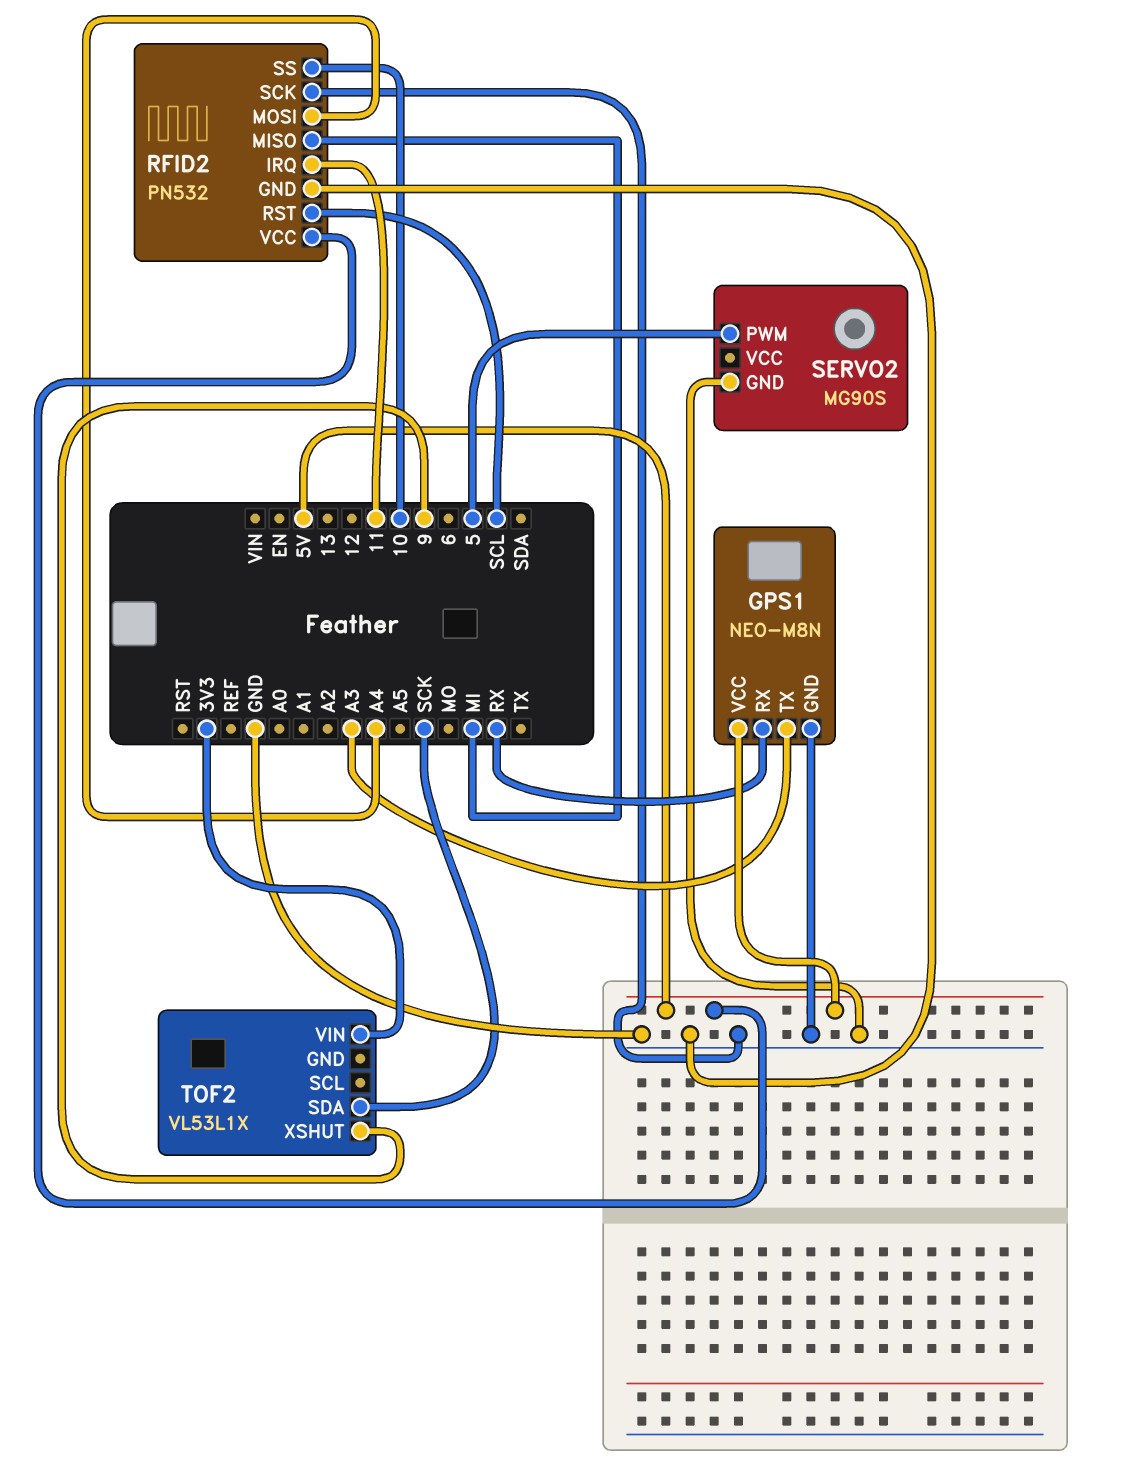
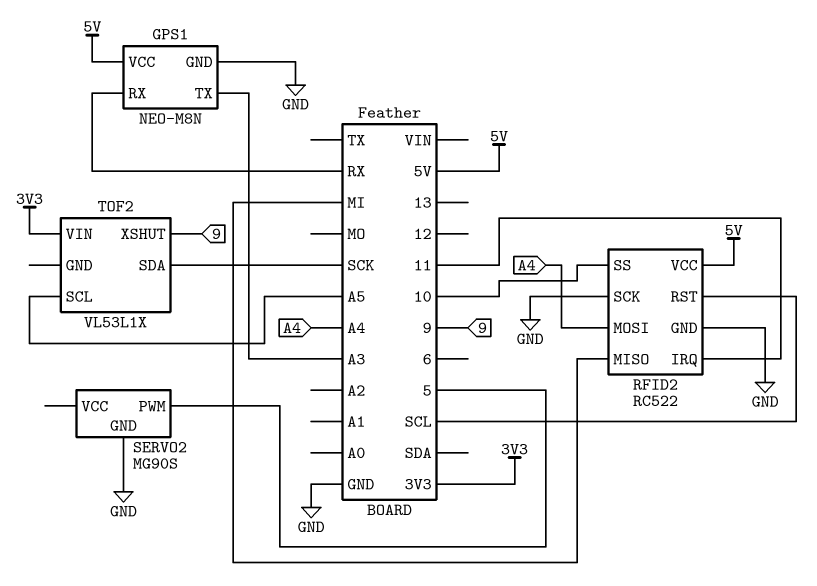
RFID2: PN532 -> RC522
TOF2 pin SCL: none -> A5

